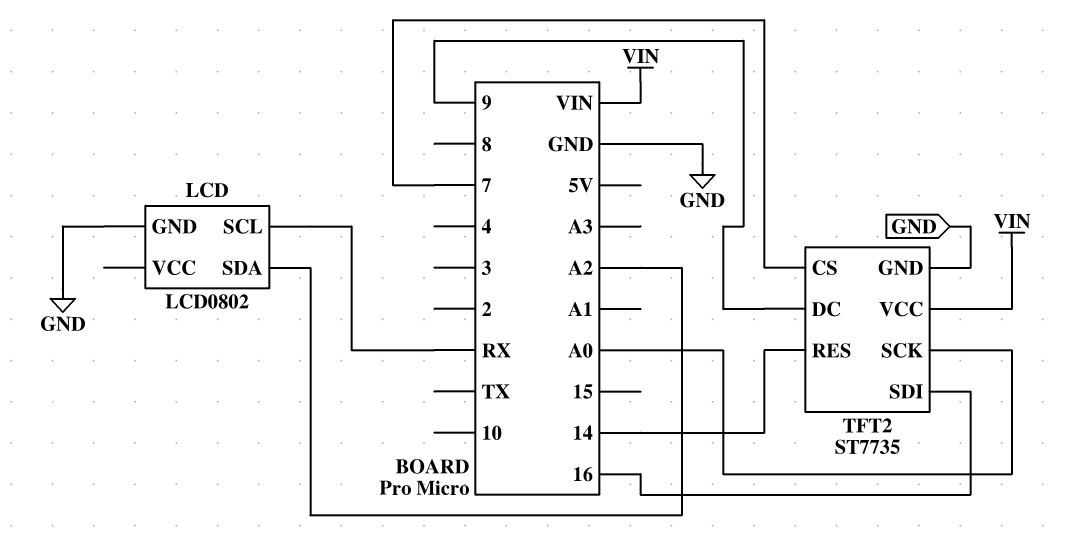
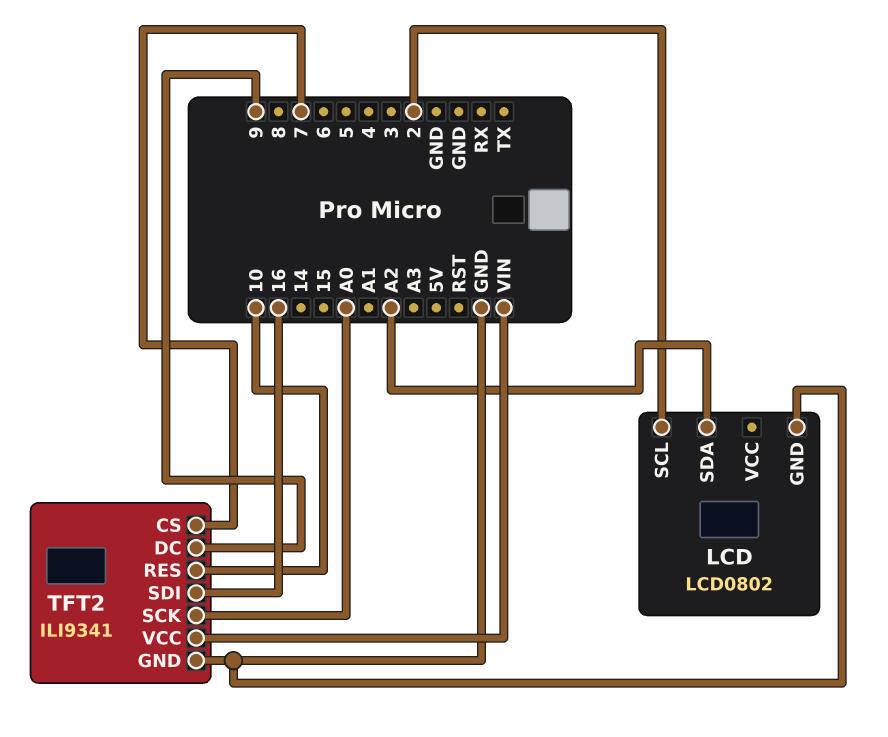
LCD pin SCL: RX -> 2
TFT2: ST7735 -> ILI9341
TFT2 pin RES: 14 -> 10

